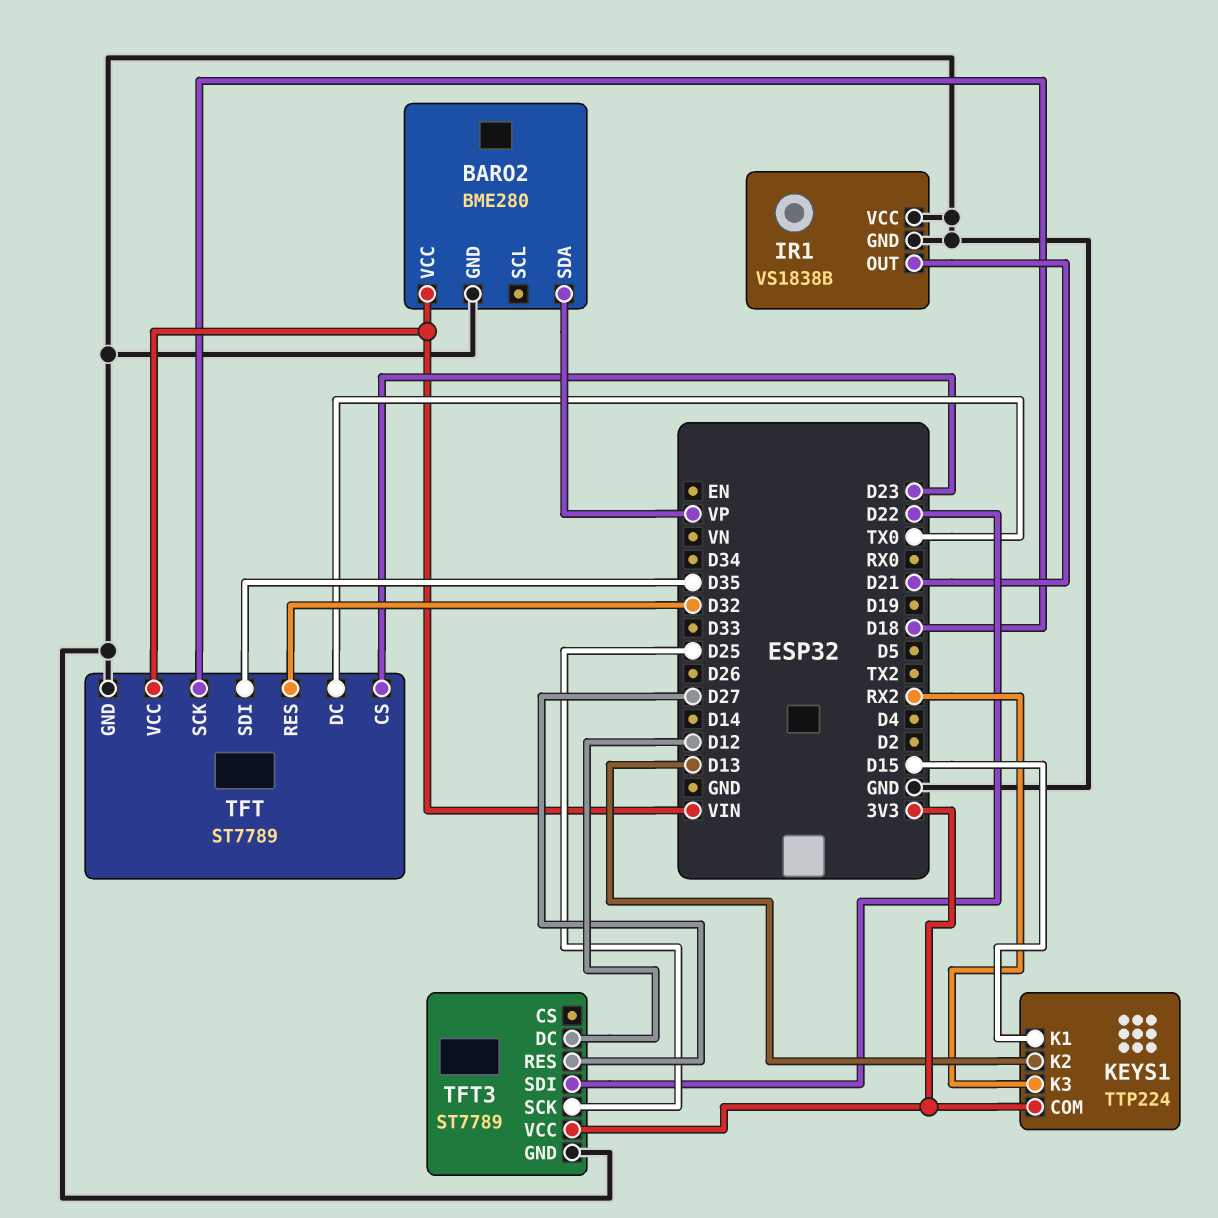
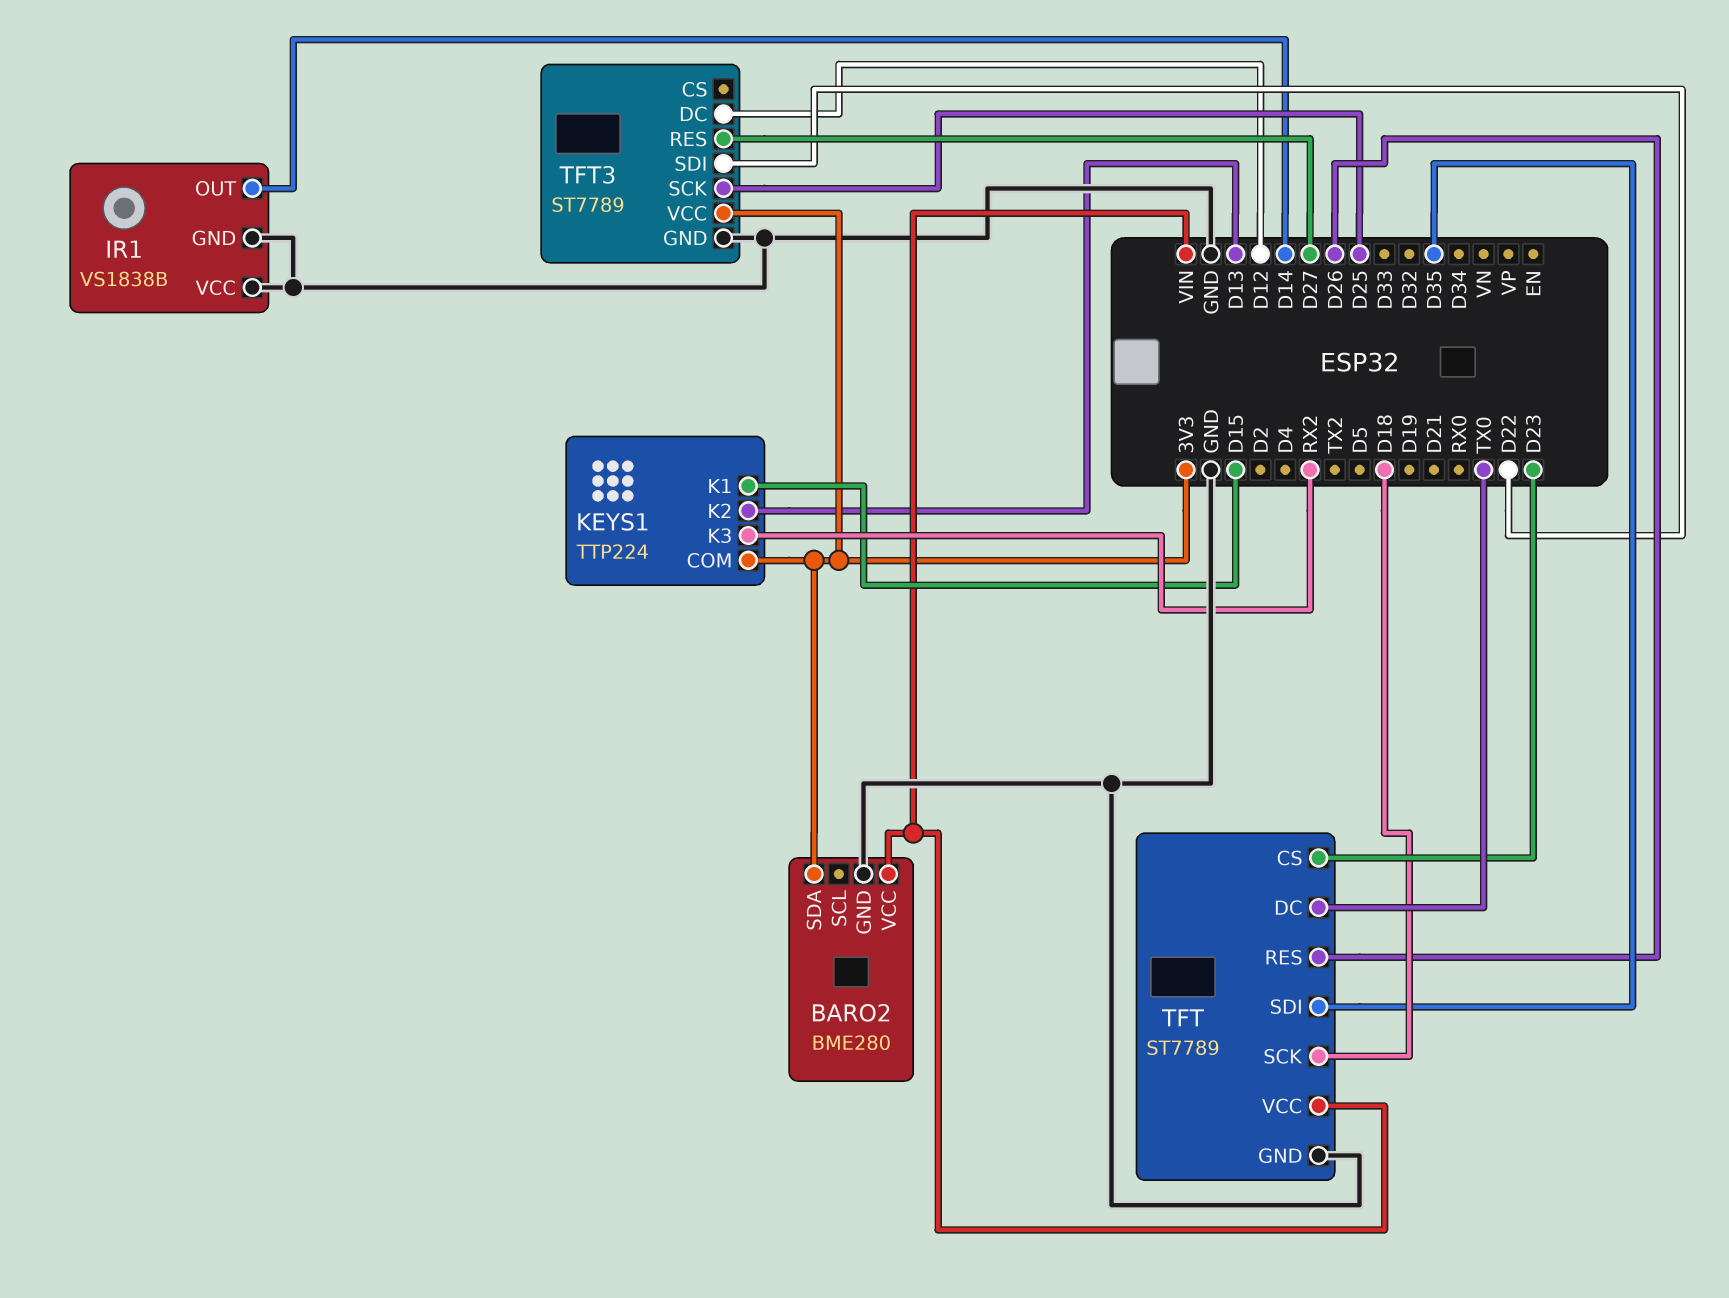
BARO2 pin SDA: VP -> 3V3
IR1 pin OUT: D21 -> D14
TFT pin RES: D32 -> D26

